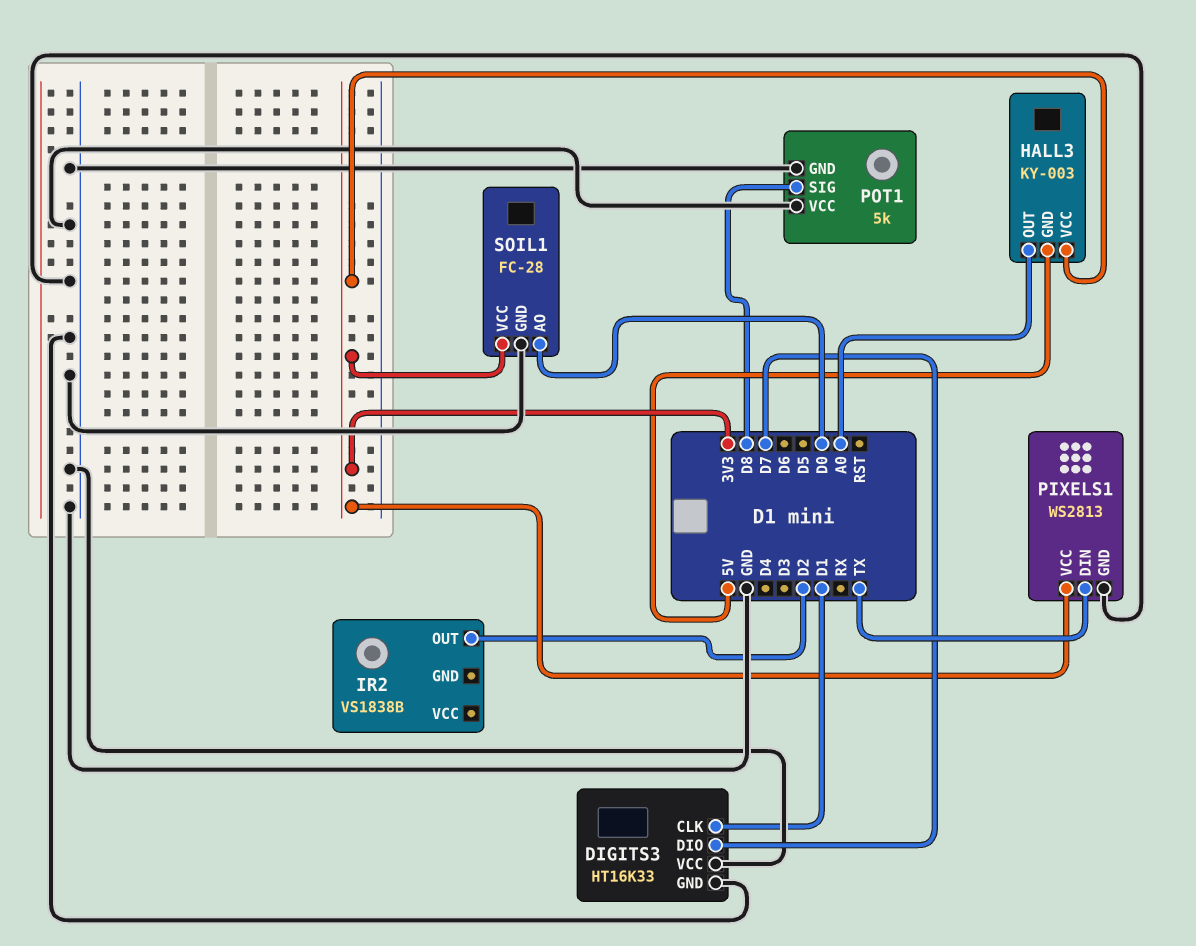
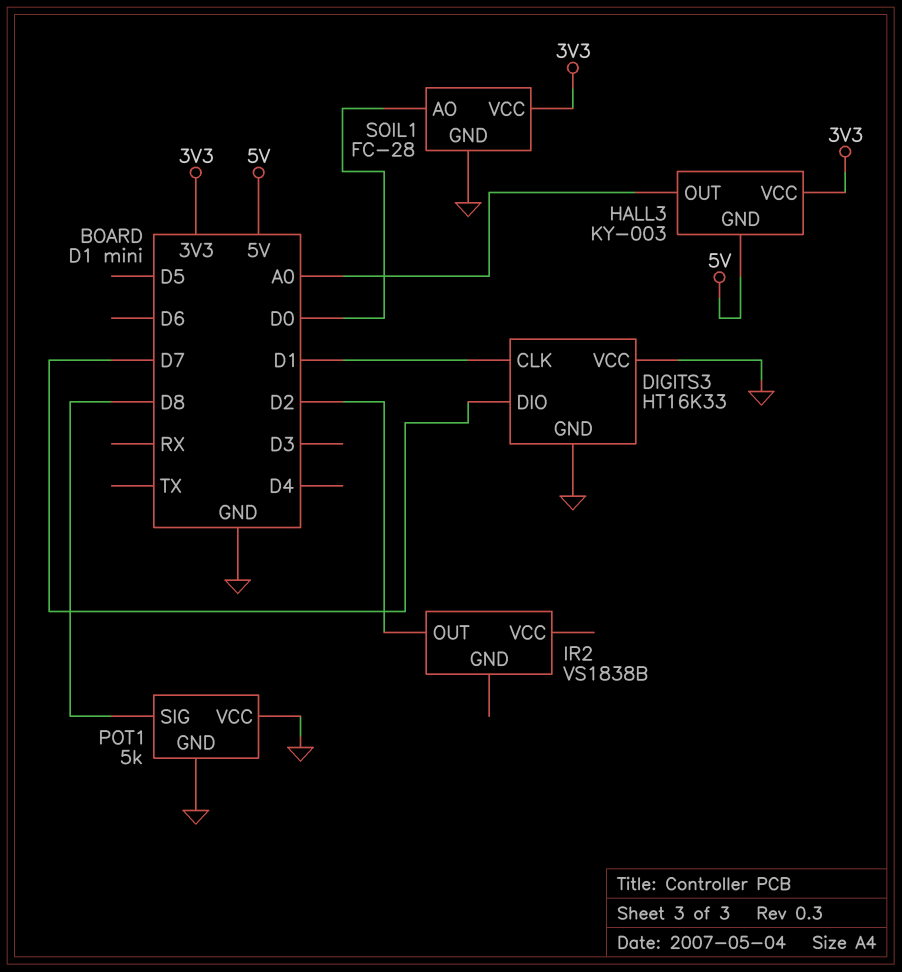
PIXELS1: WS2813 -> none
PIXELS1 pin DIN: TX -> none
PIXELS1 pin GND: GND -> none
PIXELS1 pin VCC: 3V3 -> none

